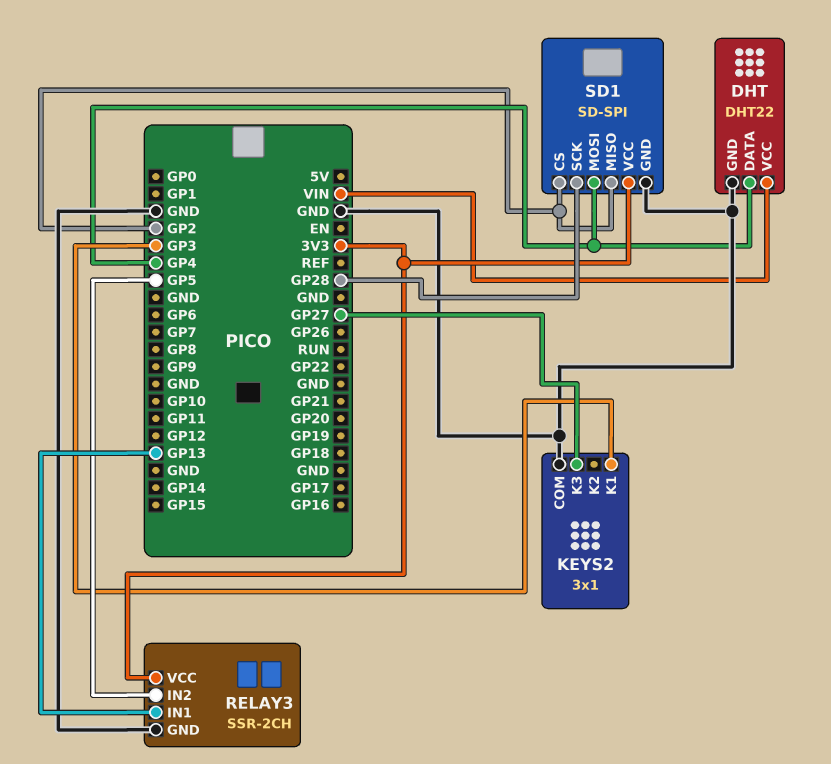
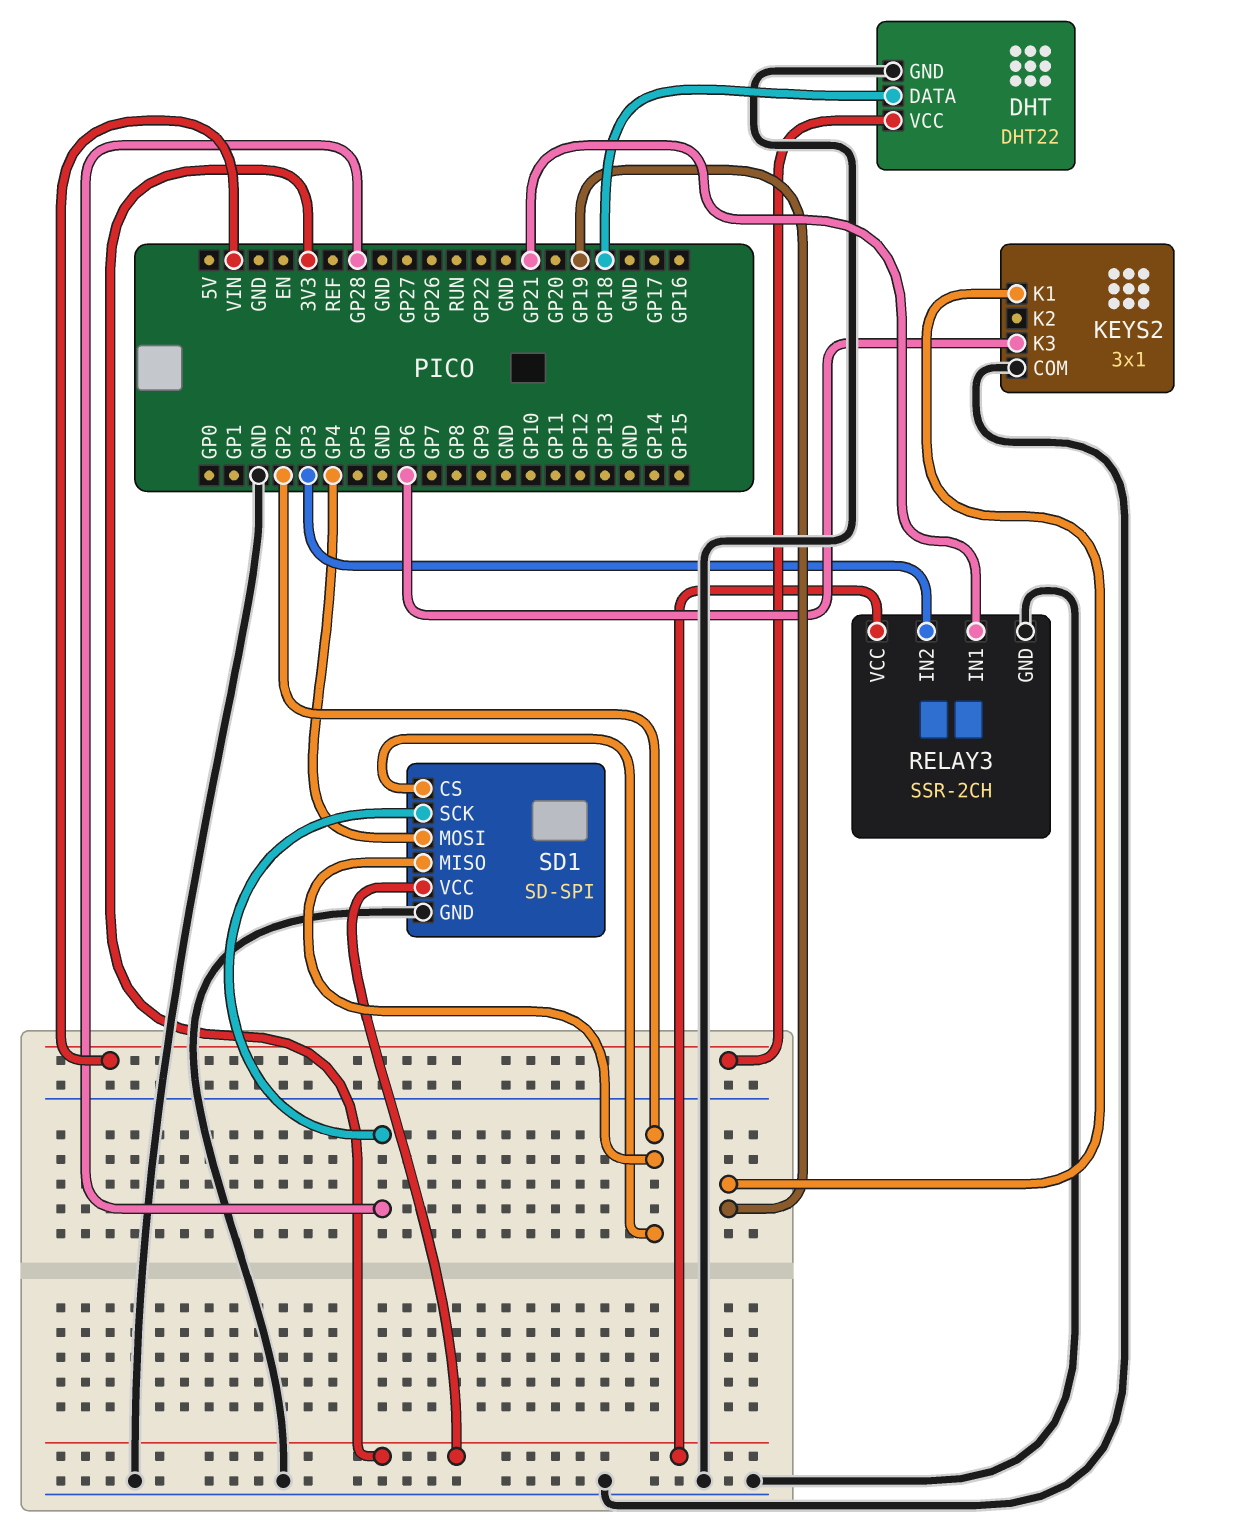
DHT pin DATA: GP4 -> GP18
KEYS2 pin K1: GP3 -> GP19
KEYS2 pin K3: GP27 -> GP6
RELAY3 pin IN1: GP13 -> GP21
RELAY3 pin IN2: GP5 -> GP3

